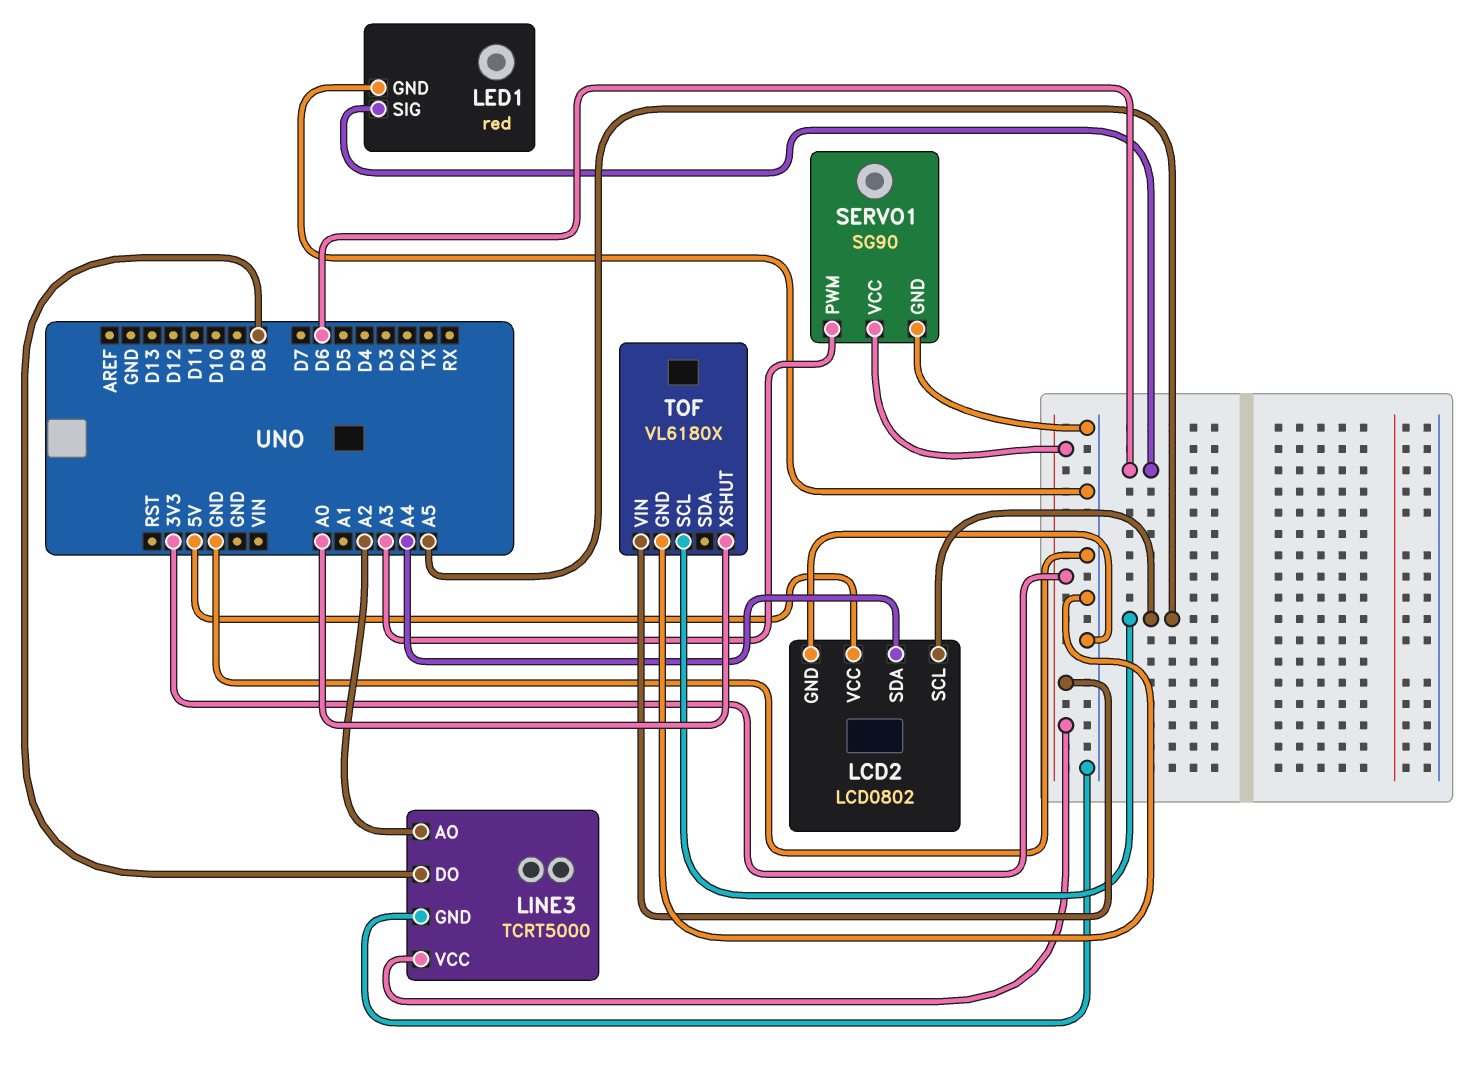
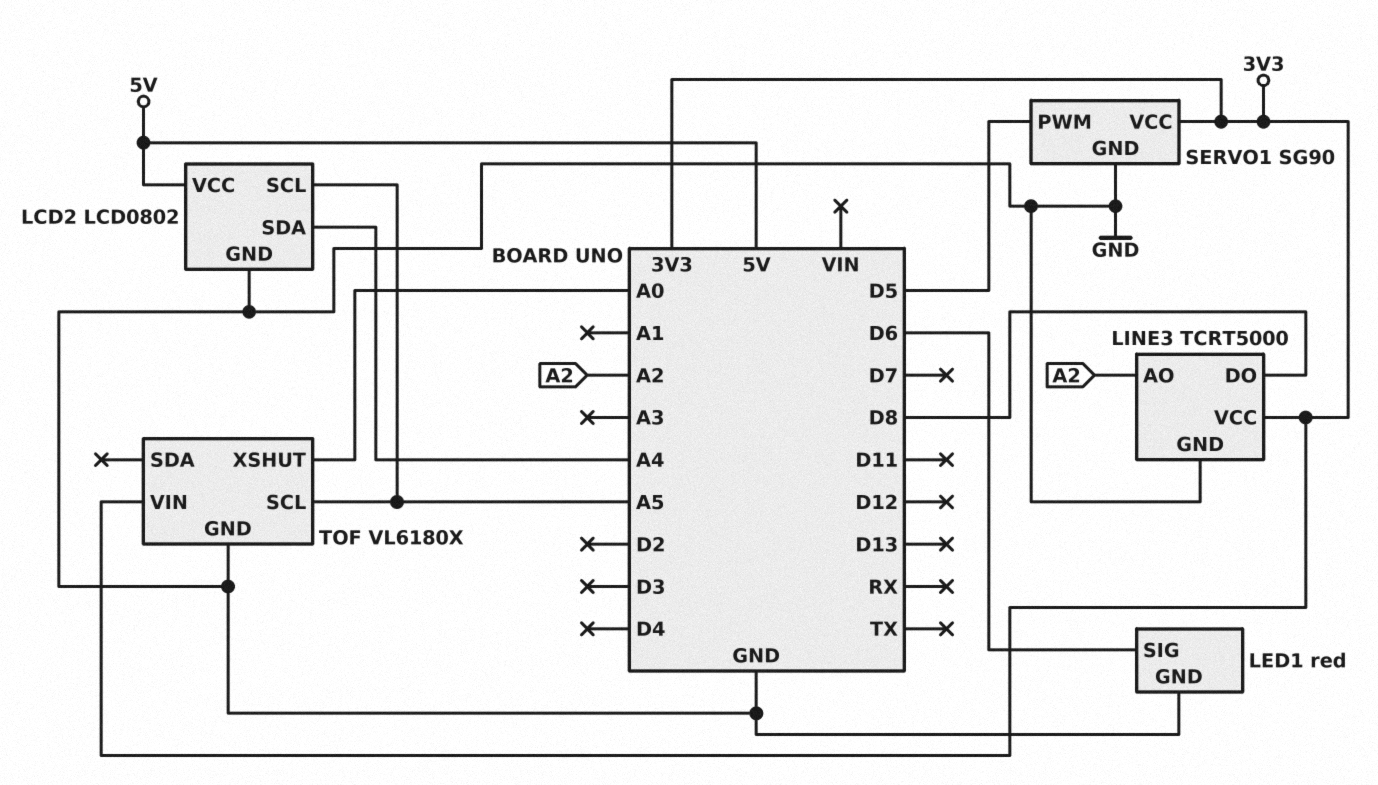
SERVO1 pin PWM: A3 -> D5

